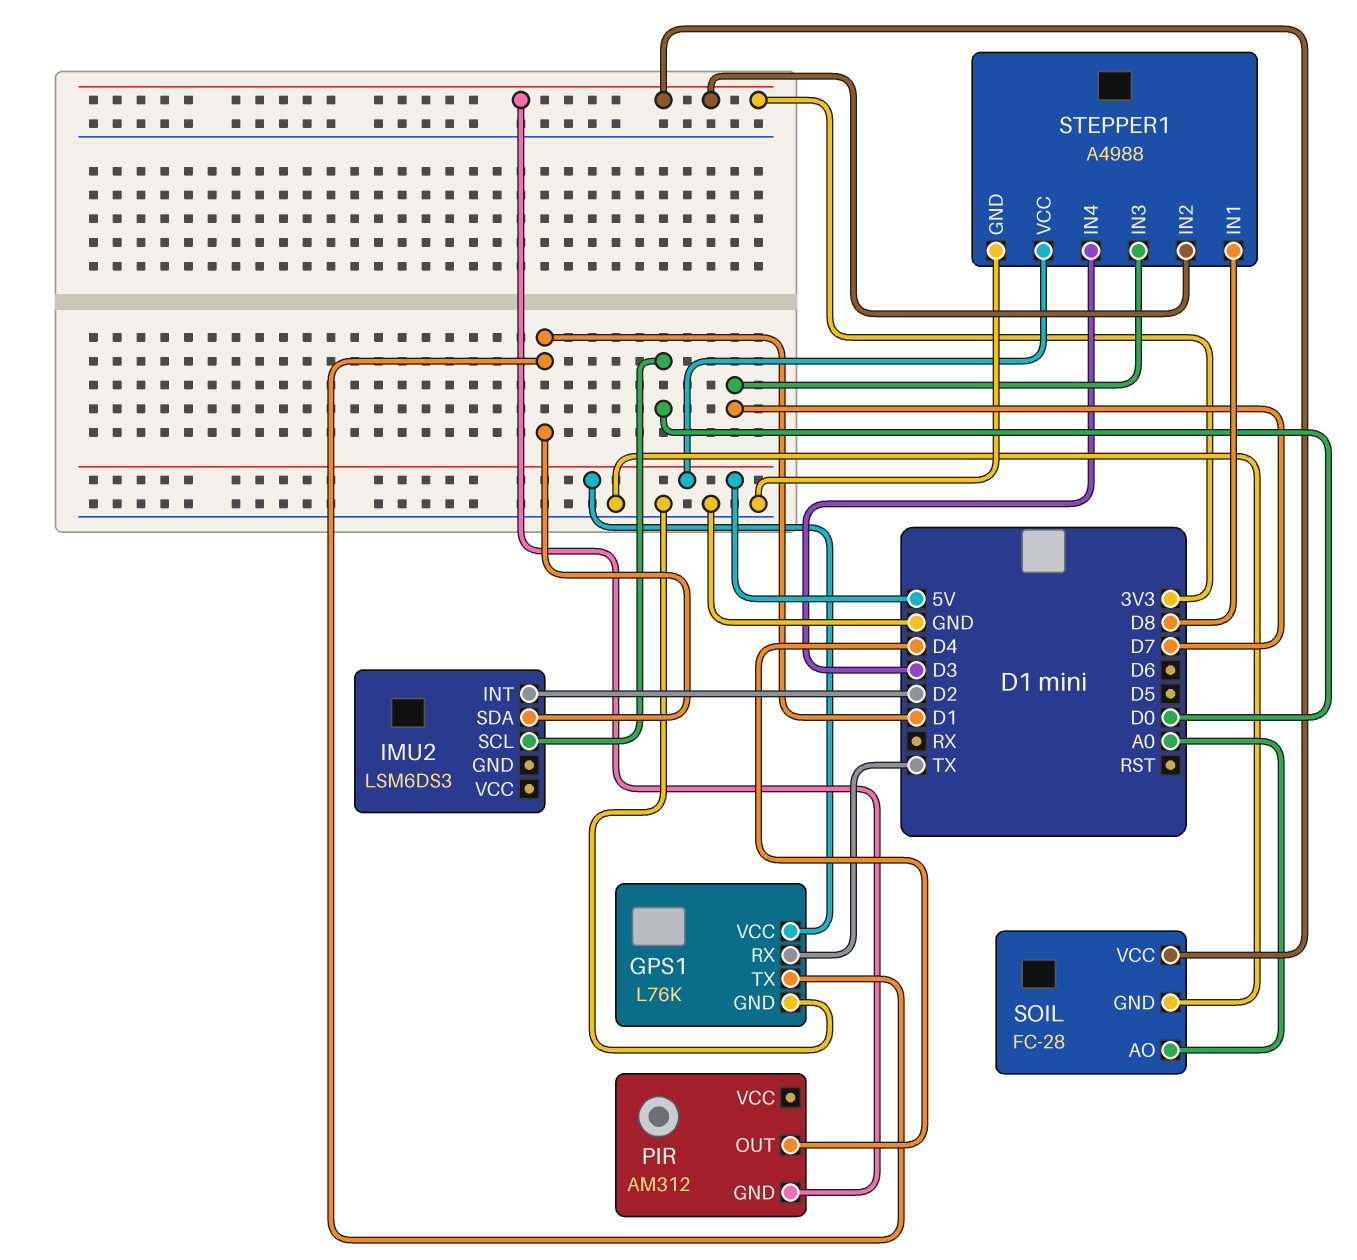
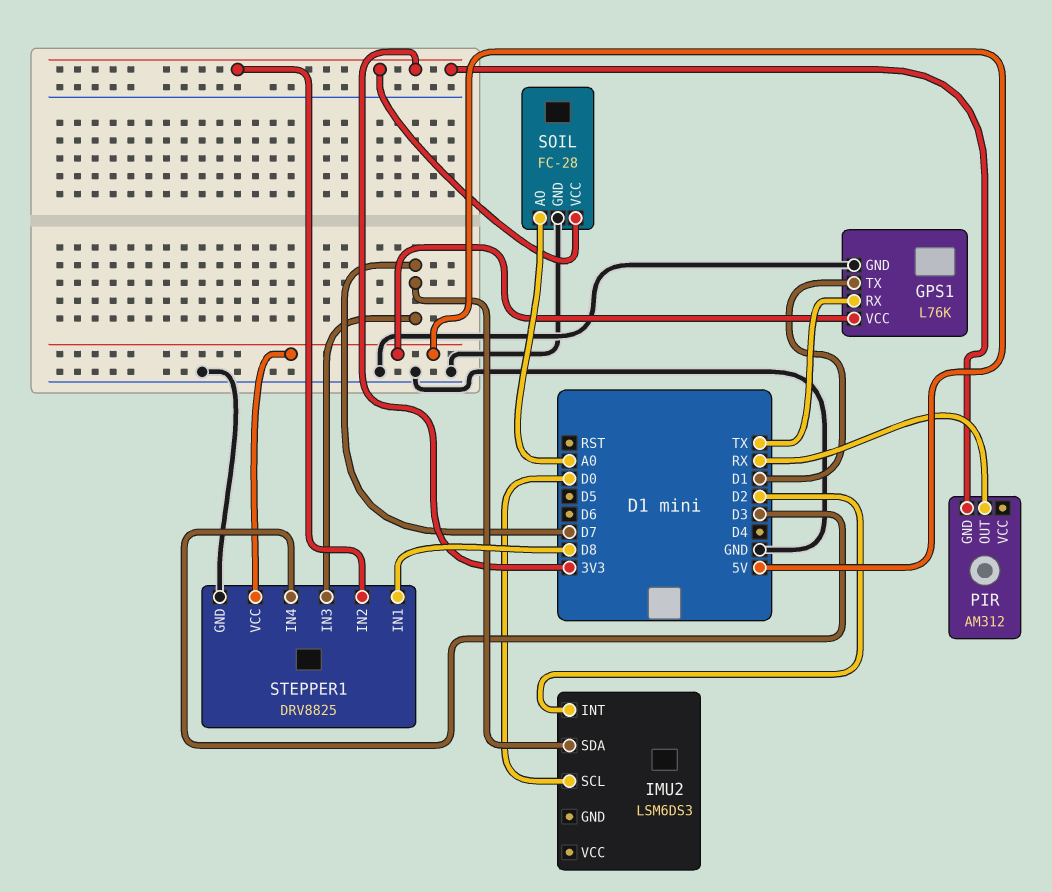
IMU2 pin SDA: D1 -> D7
PIR pin OUT: D4 -> RX
STEPPER1: A4988 -> DRV8825

